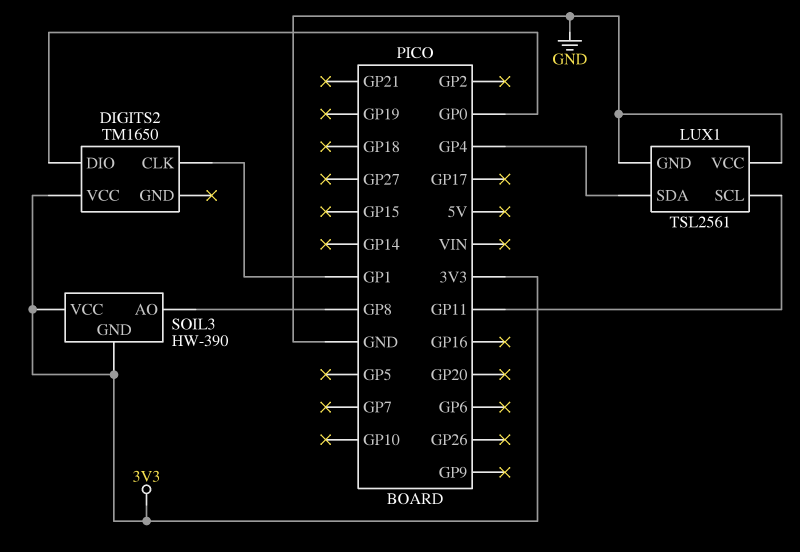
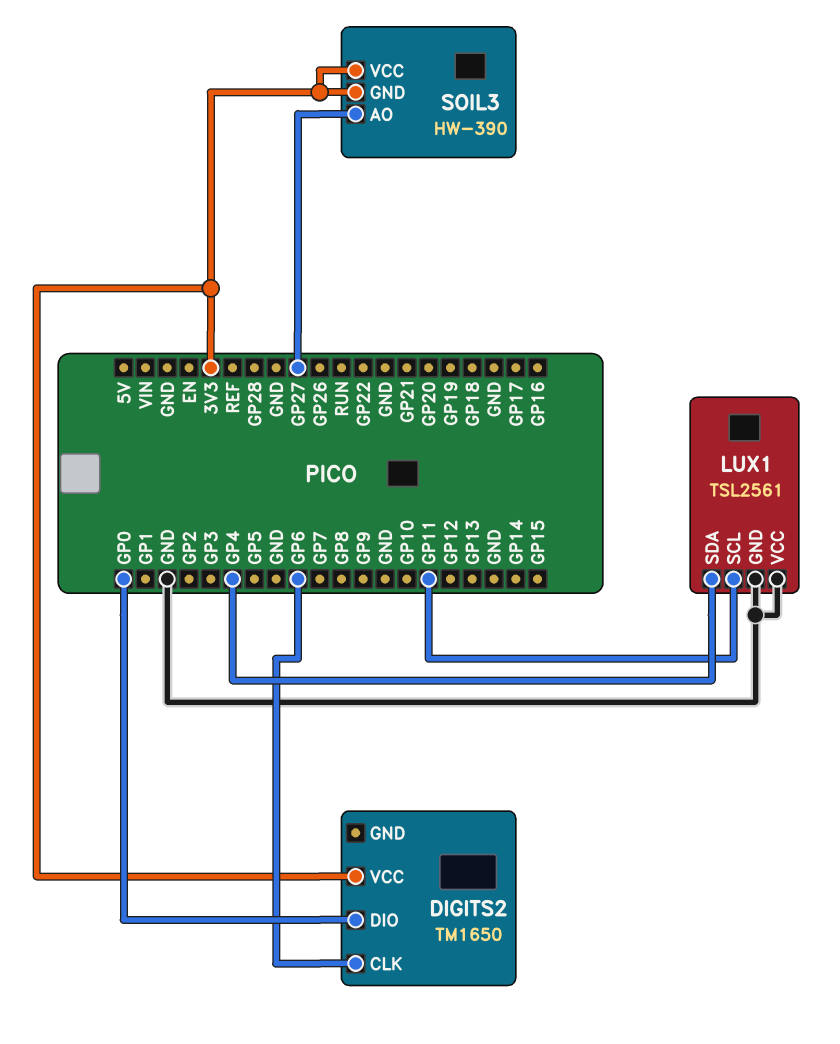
DIGITS2 pin CLK: GP1 -> GP6
SOIL3 pin AO: GP8 -> GP27

